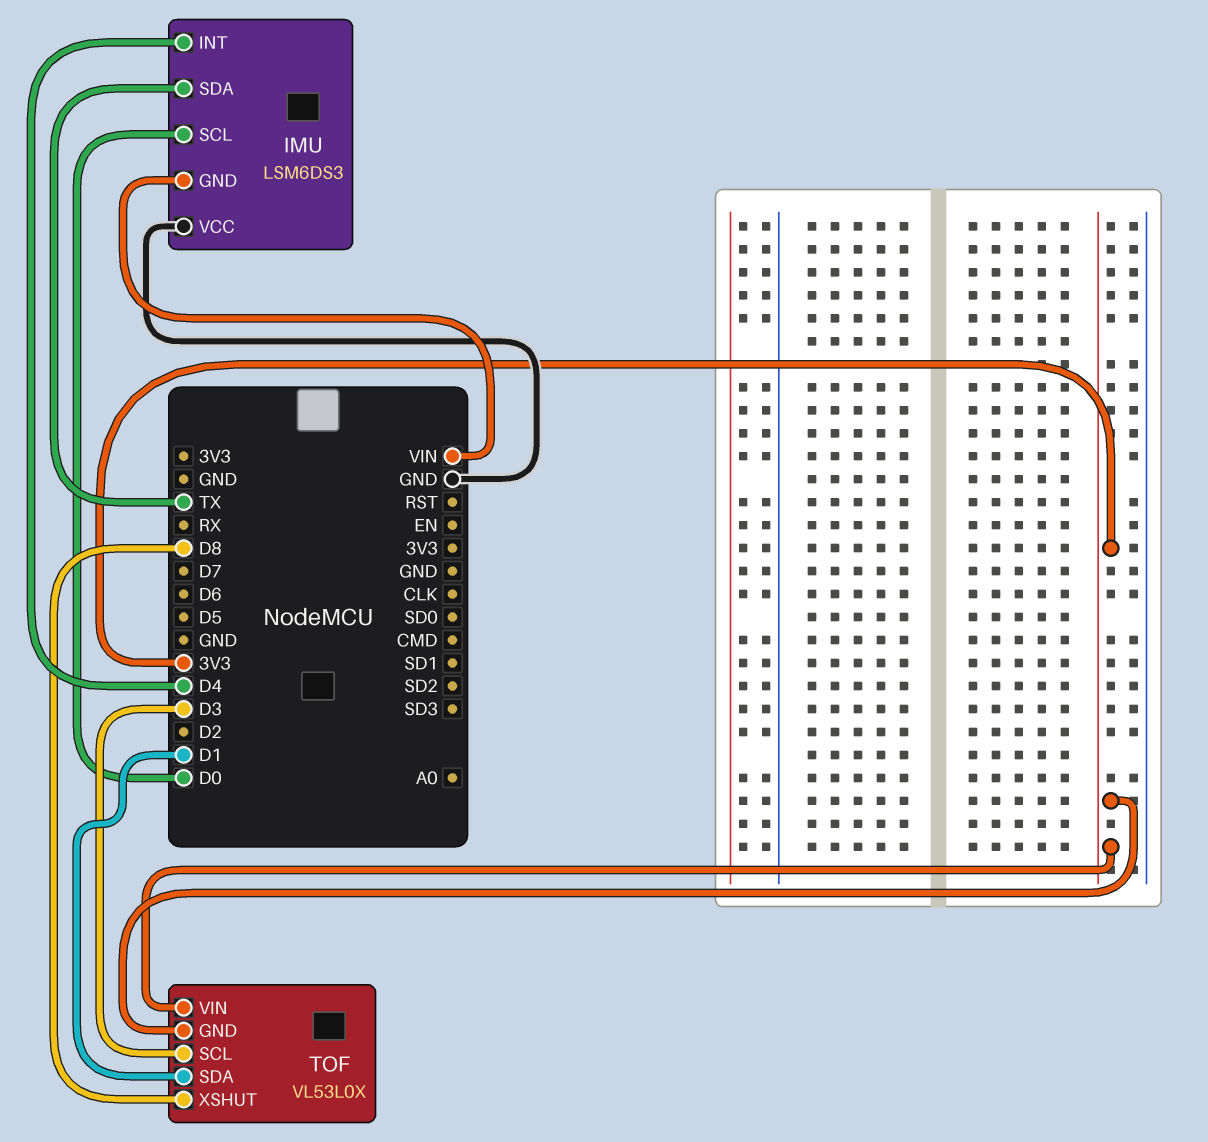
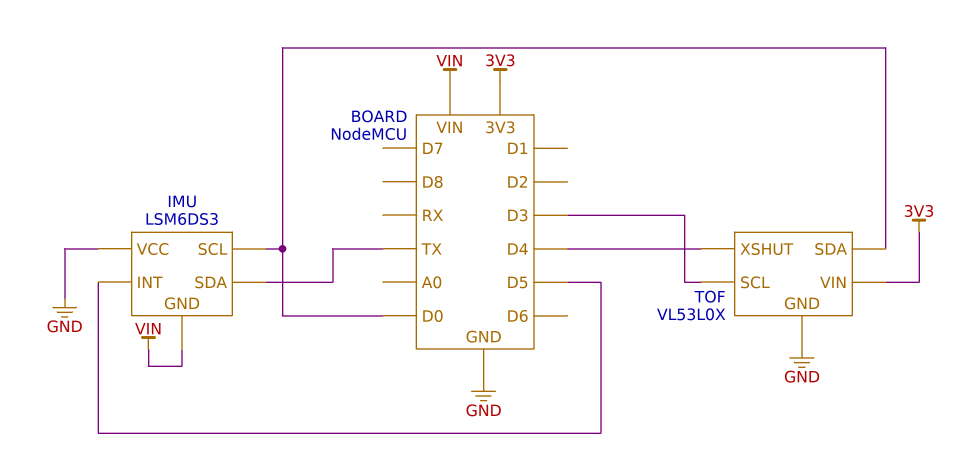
IMU pin INT: D4 -> D5
TOF pin GND: 3V3 -> GND
TOF pin SDA: D1 -> D0
TOF pin XSHUT: D8 -> D4

